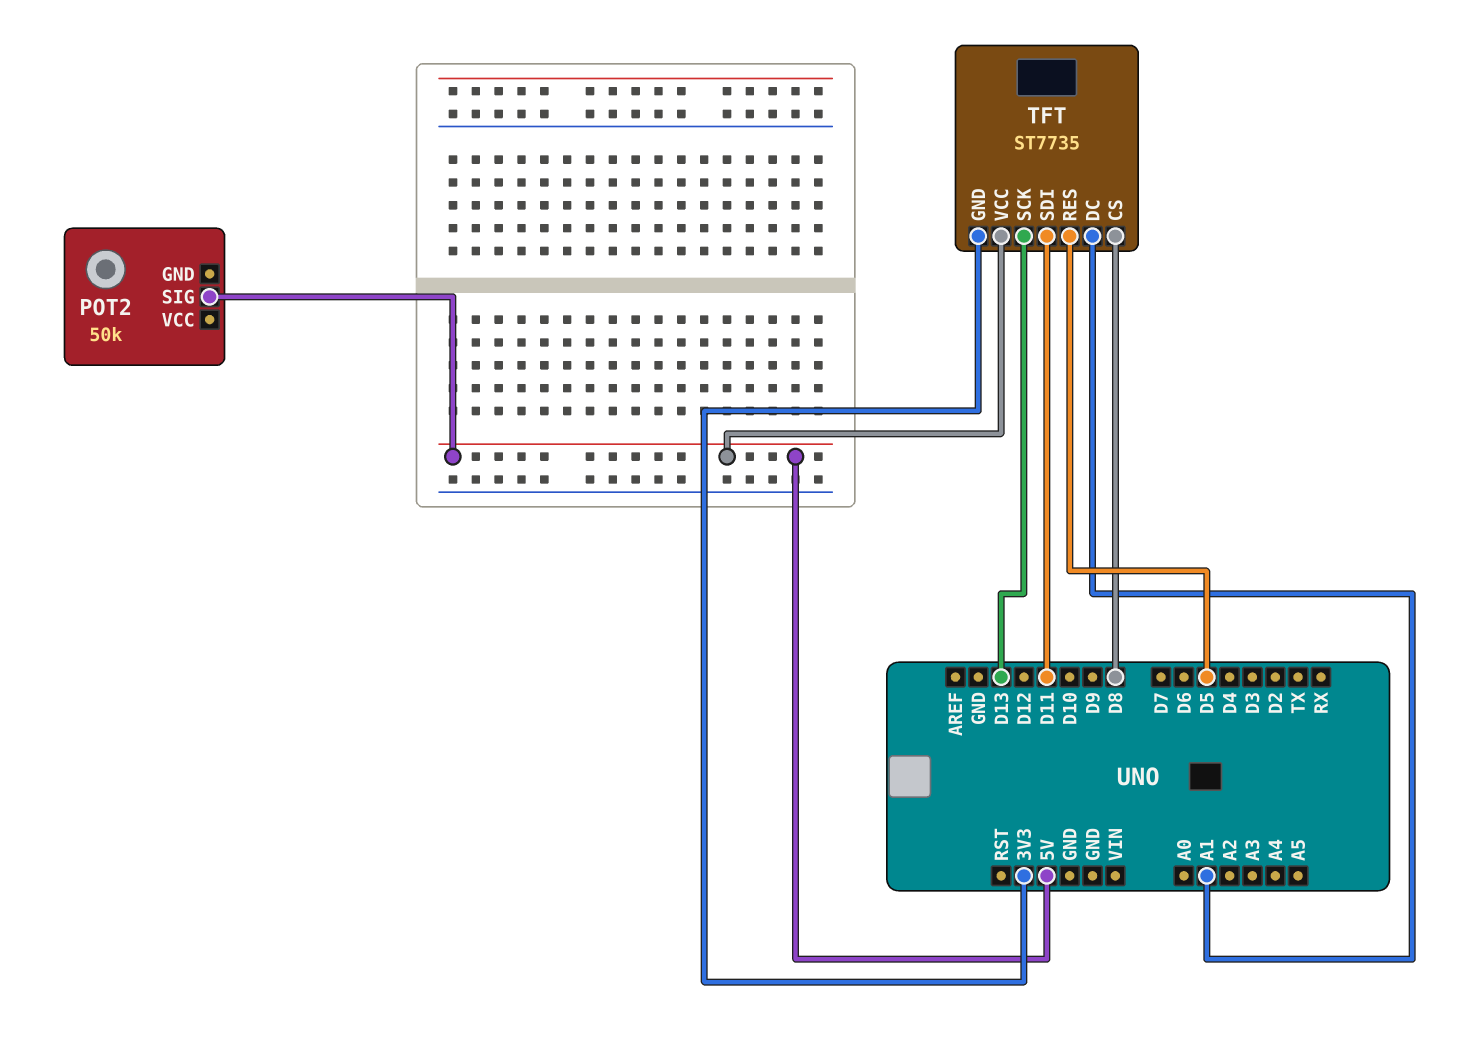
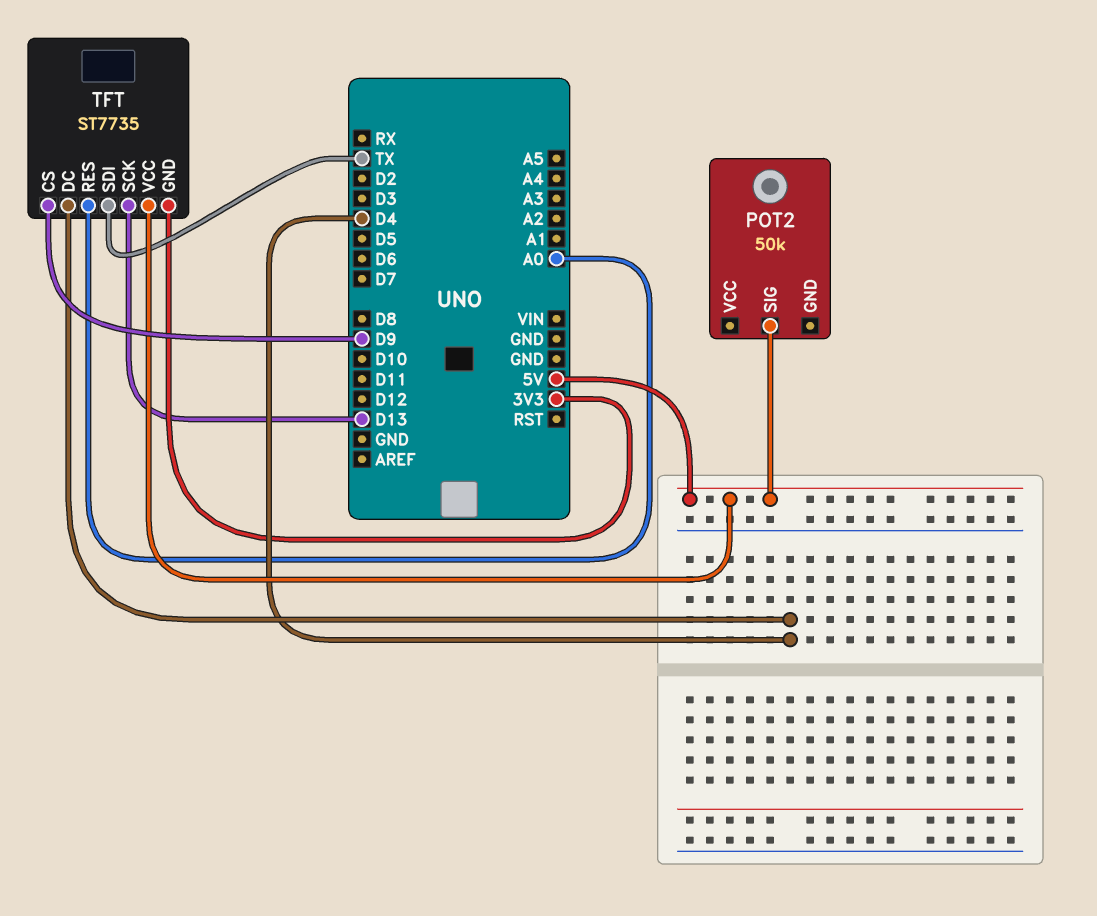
TFT pin CS: D8 -> D9
TFT pin DC: A1 -> D4
TFT pin RES: D5 -> A0
TFT pin SDI: D11 -> TX

